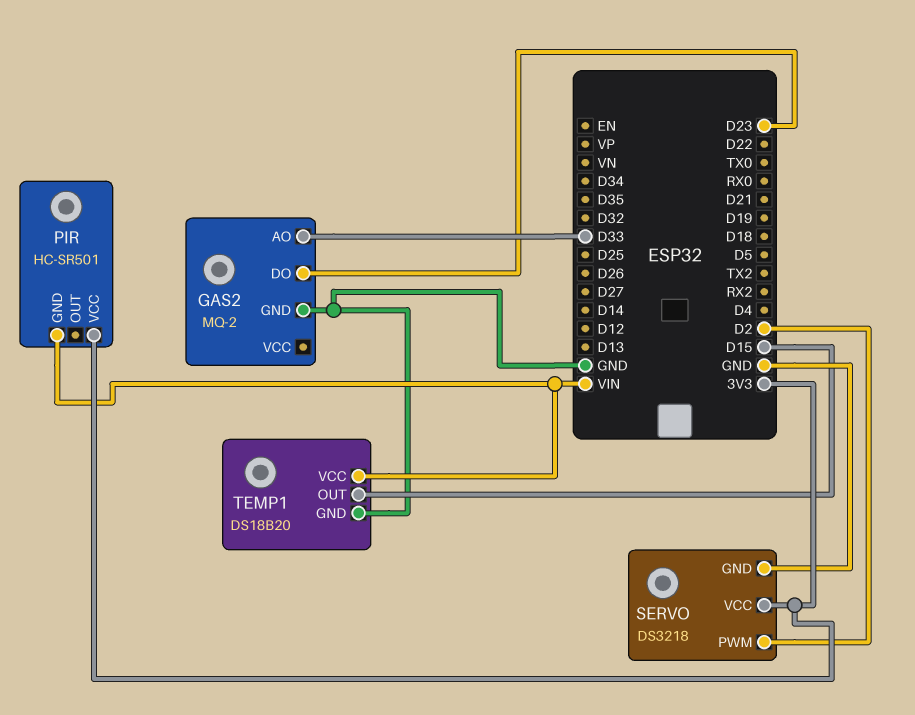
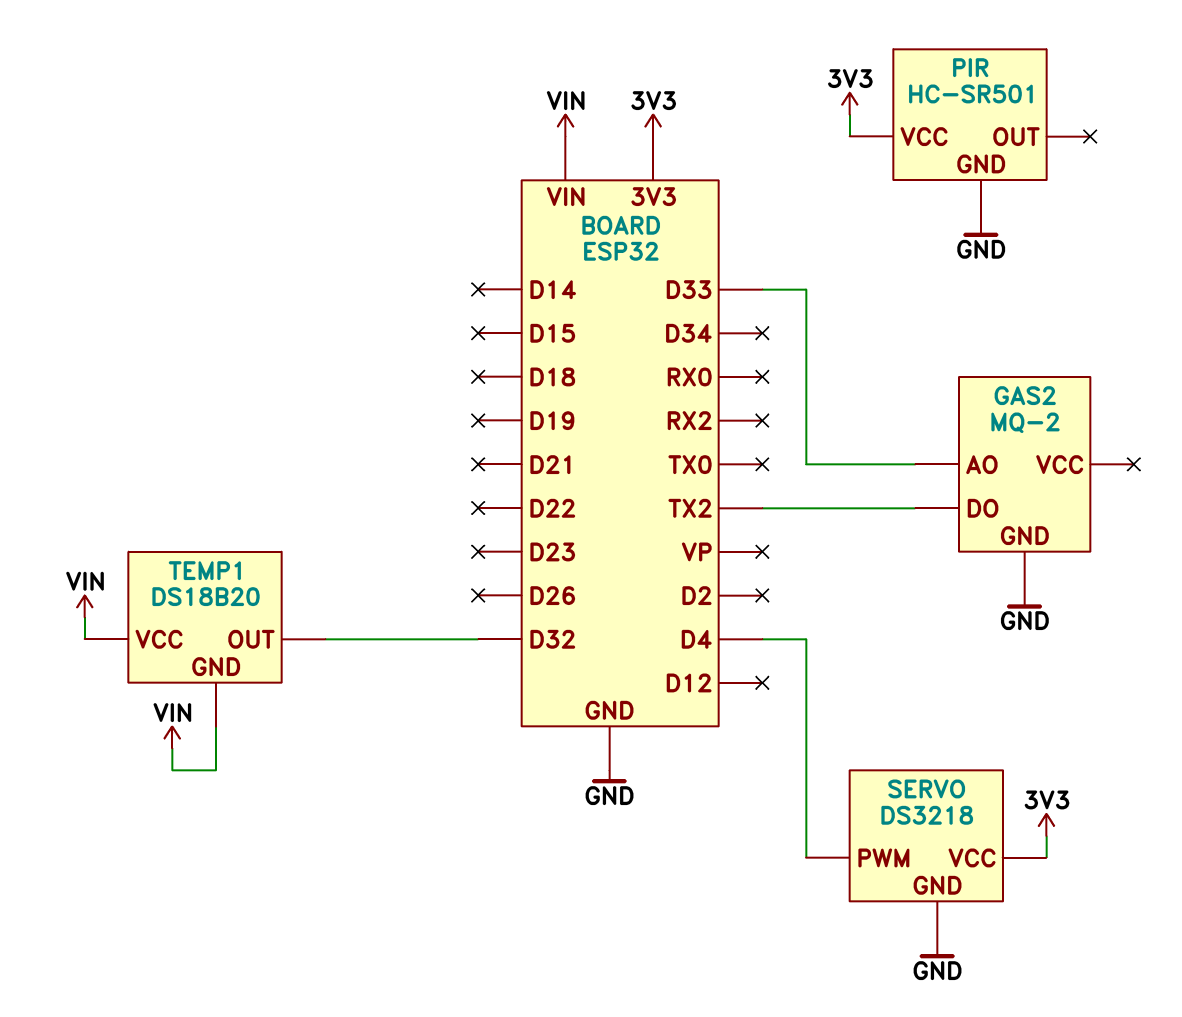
GAS2 pin DO: D23 -> TX2
PIR pin GND: VIN -> GND
SERVO pin PWM: D2 -> D4
TEMP1 pin GND: GND -> VIN
TEMP1 pin OUT: D15 -> D32

